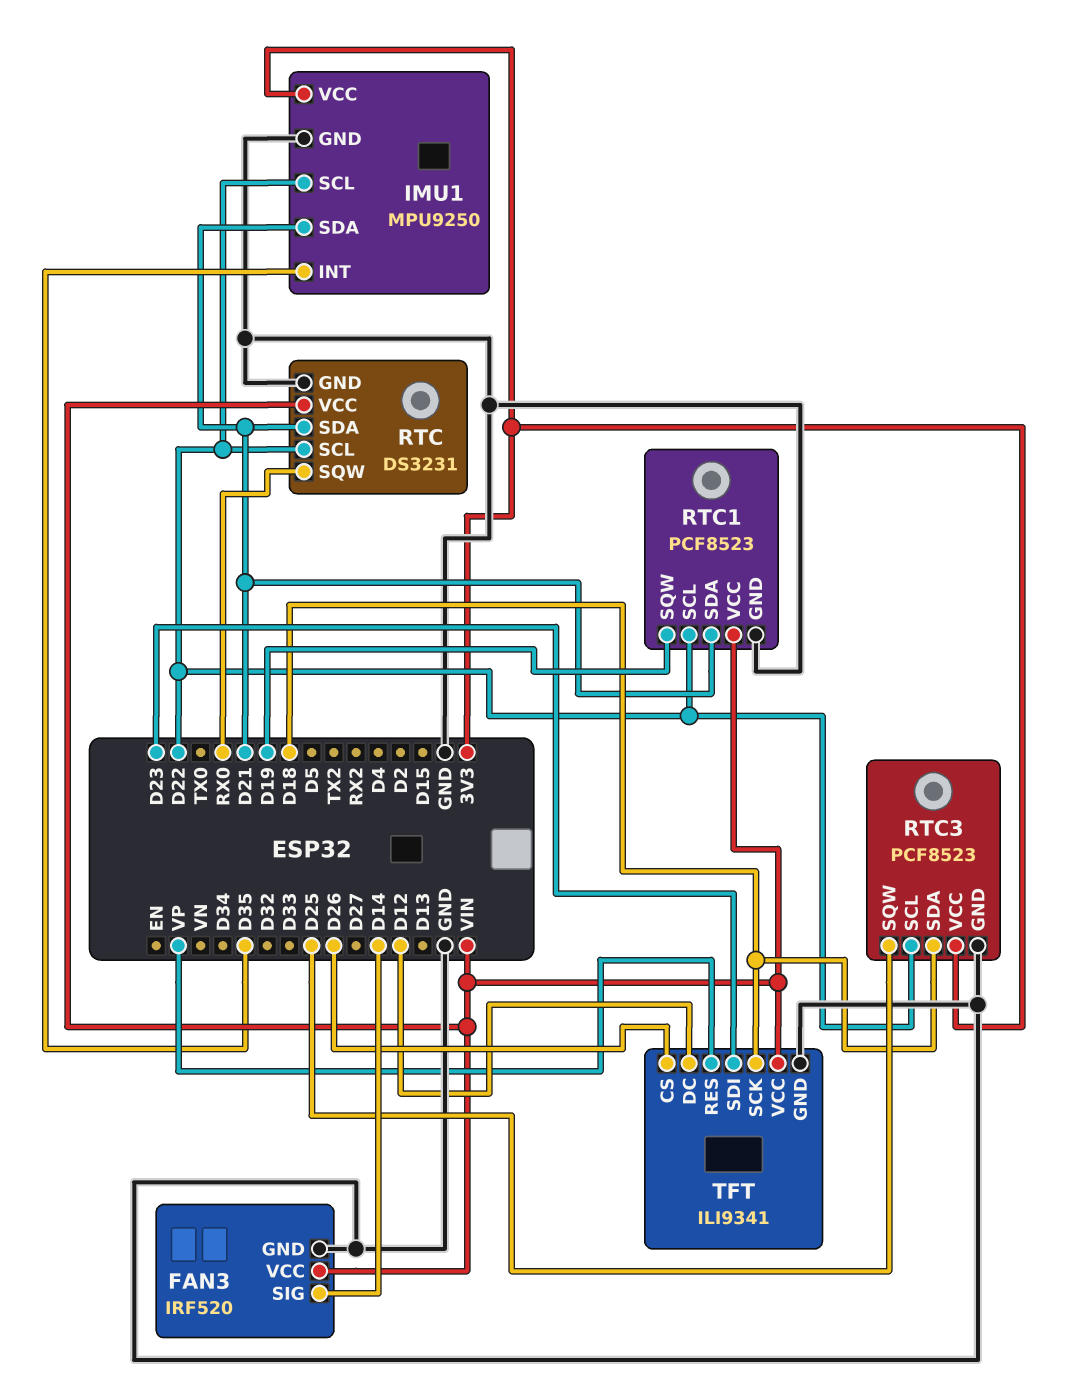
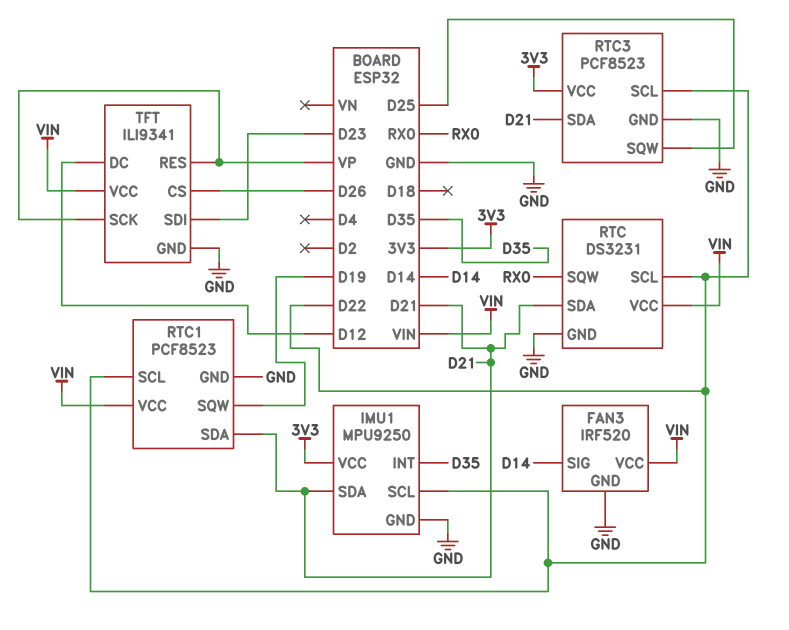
RTC3 pin SDA: D18 -> D21
TFT pin SCK: D18 -> VP

